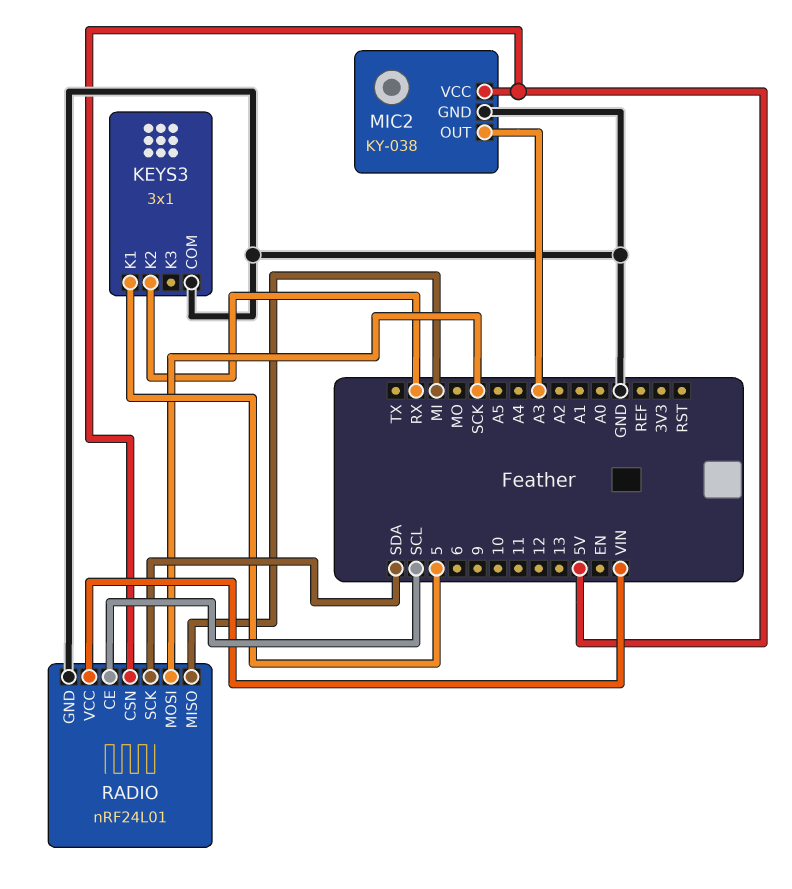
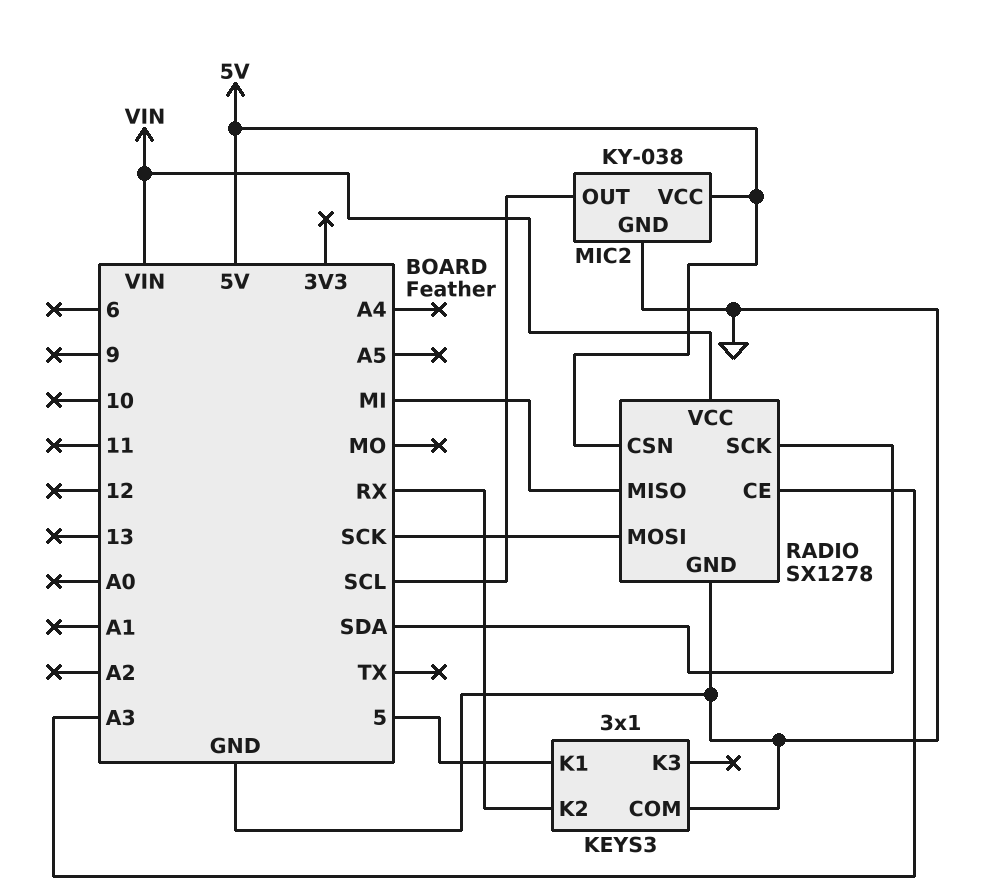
MIC2 pin OUT: A3 -> SCL
RADIO: nRF24L01 -> SX1278
RADIO pin CE: SCL -> A3

